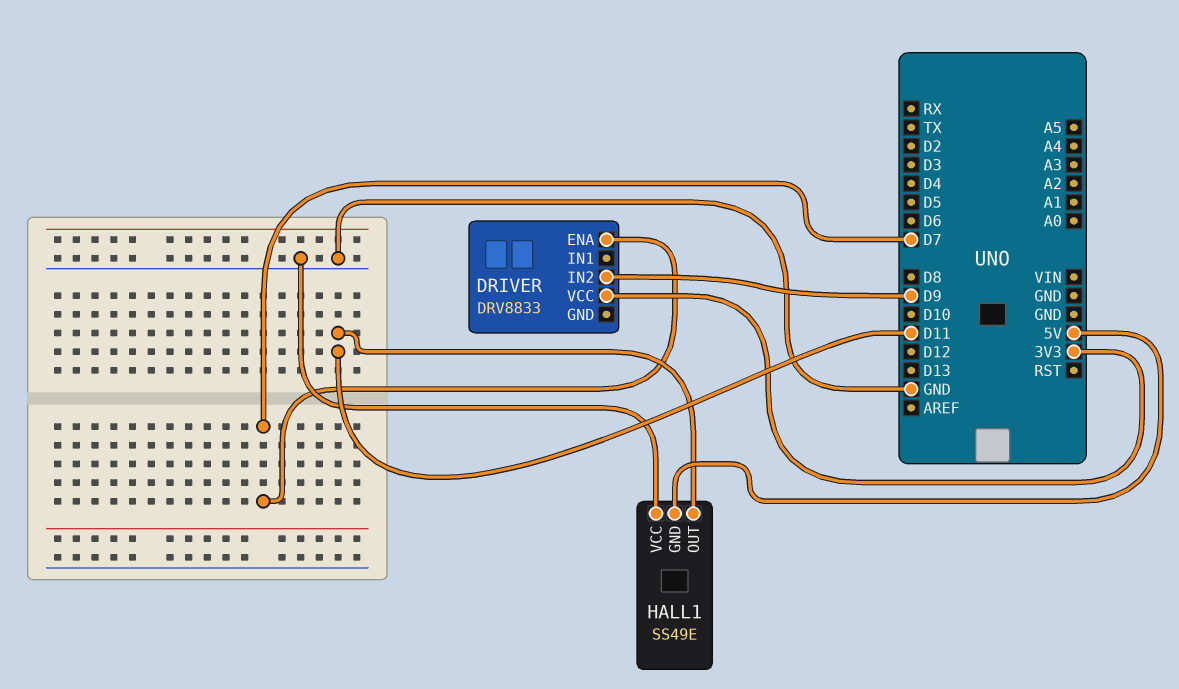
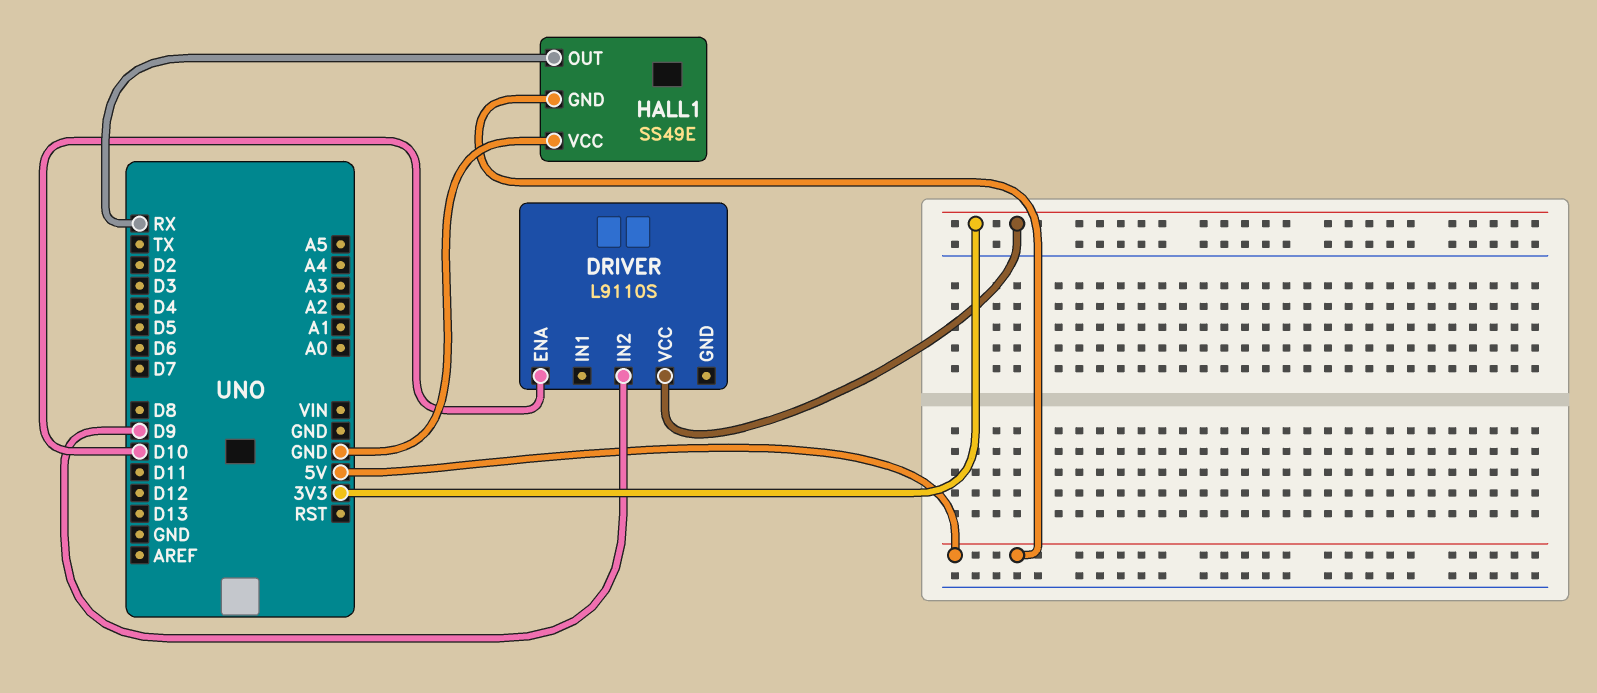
DRIVER: DRV8833 -> L9110S
DRIVER pin ENA: D7 -> D10
HALL1 pin OUT: D11 -> RX

